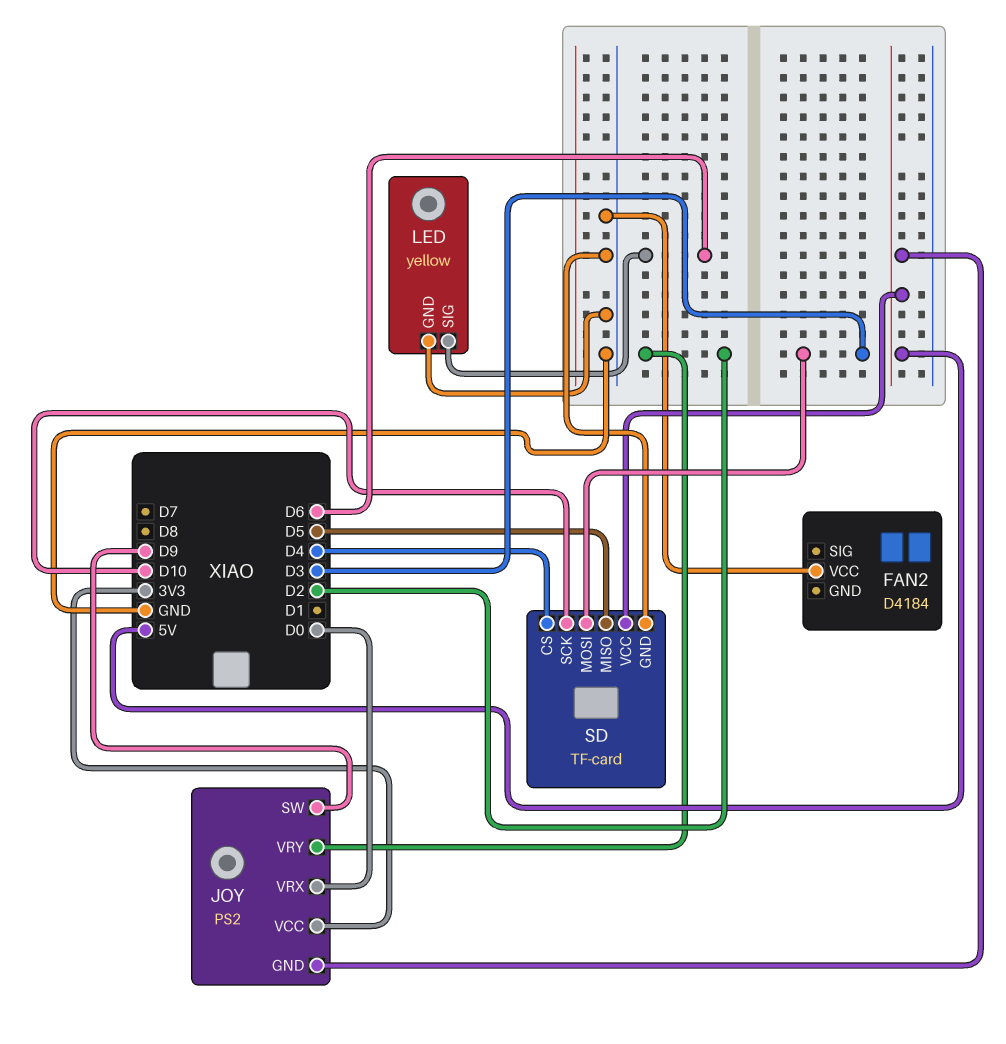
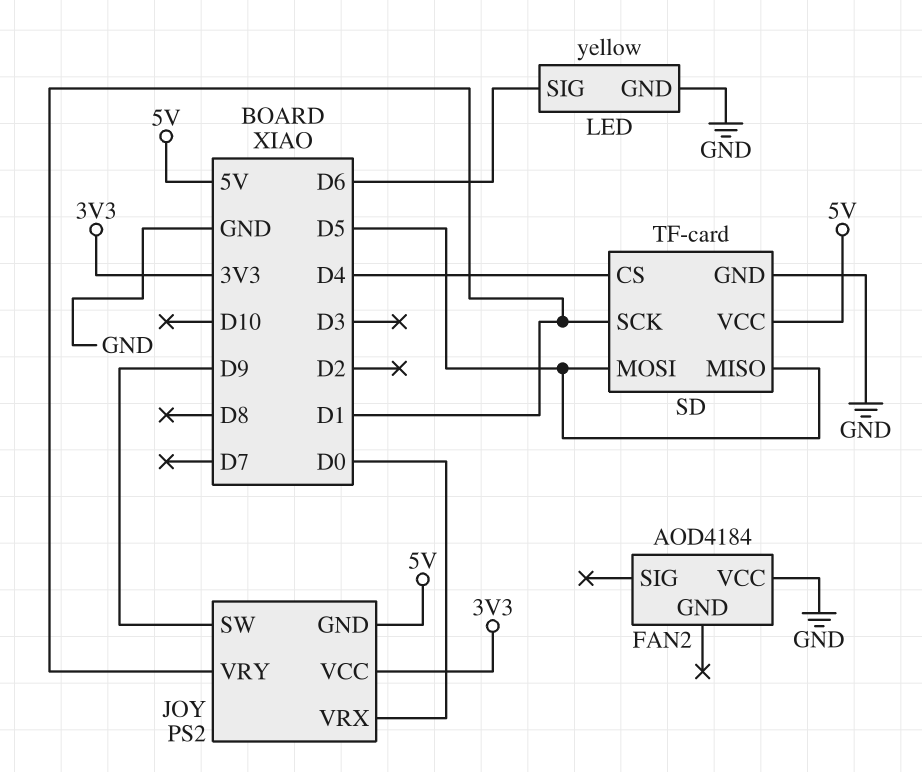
FAN2: D4184 -> AOD4184
JOY pin VRY: D2 -> D1
SD pin MOSI: D3 -> D5
SD pin SCK: D10 -> D1

